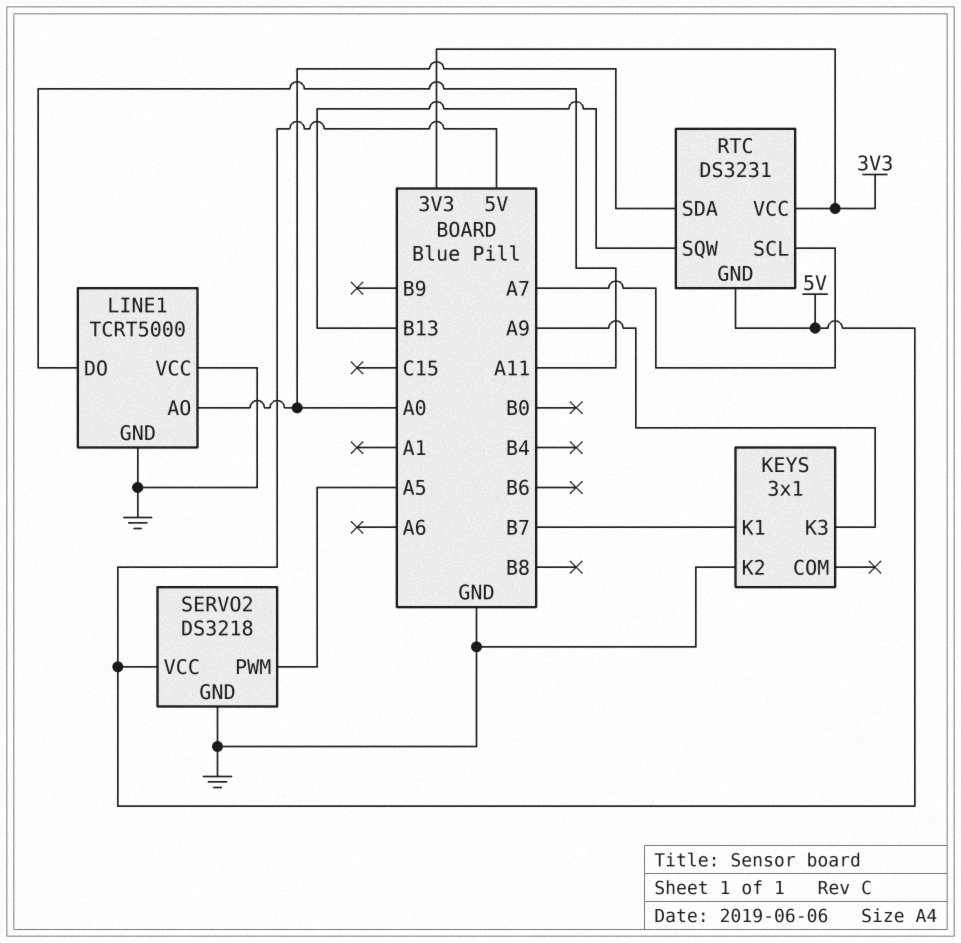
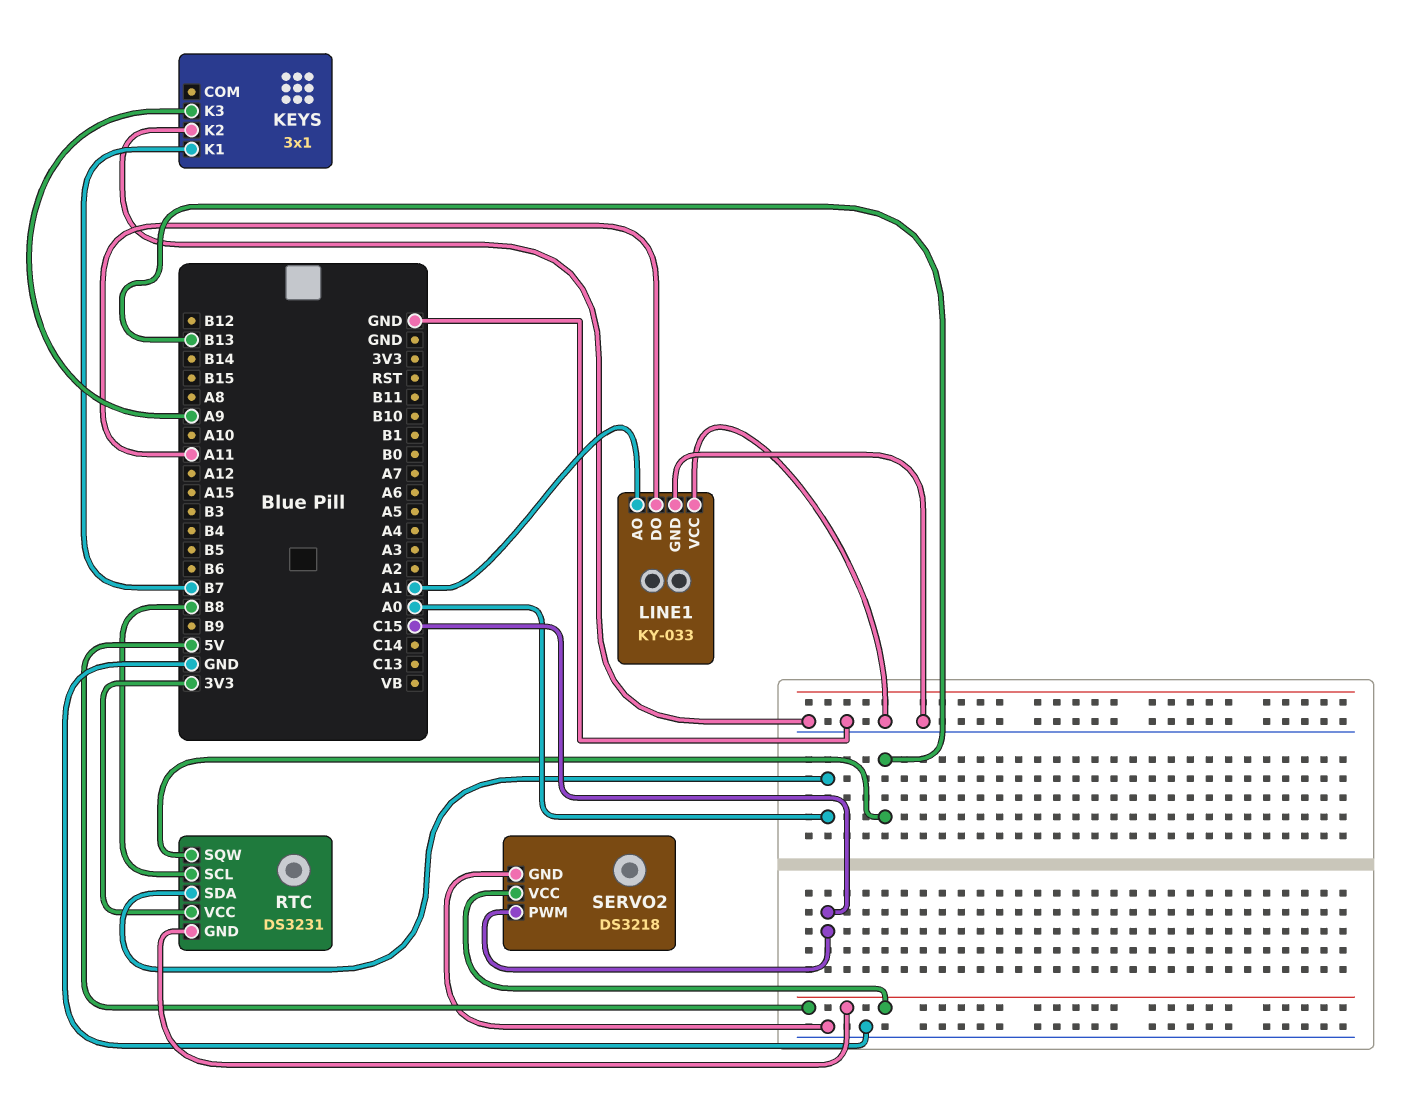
LINE1: TCRT5000 -> KY-033
LINE1 pin AO: A0 -> A1
RTC pin SCL: A7 -> B8
SERVO2 pin PWM: A5 -> C15

